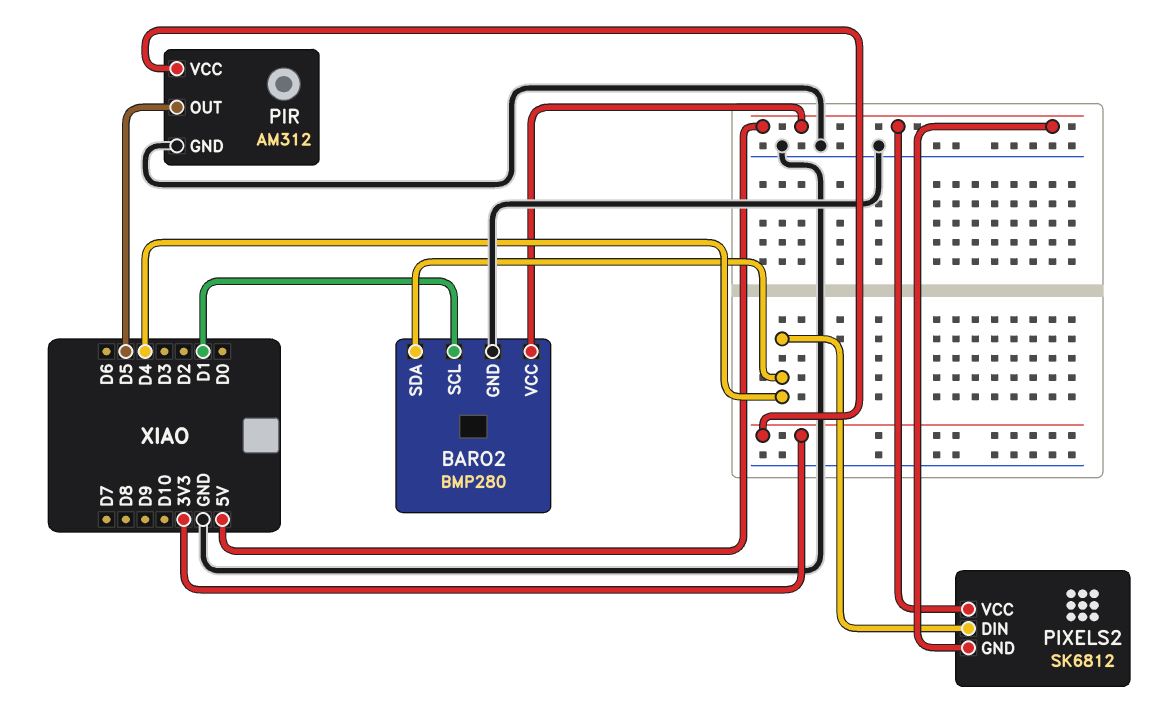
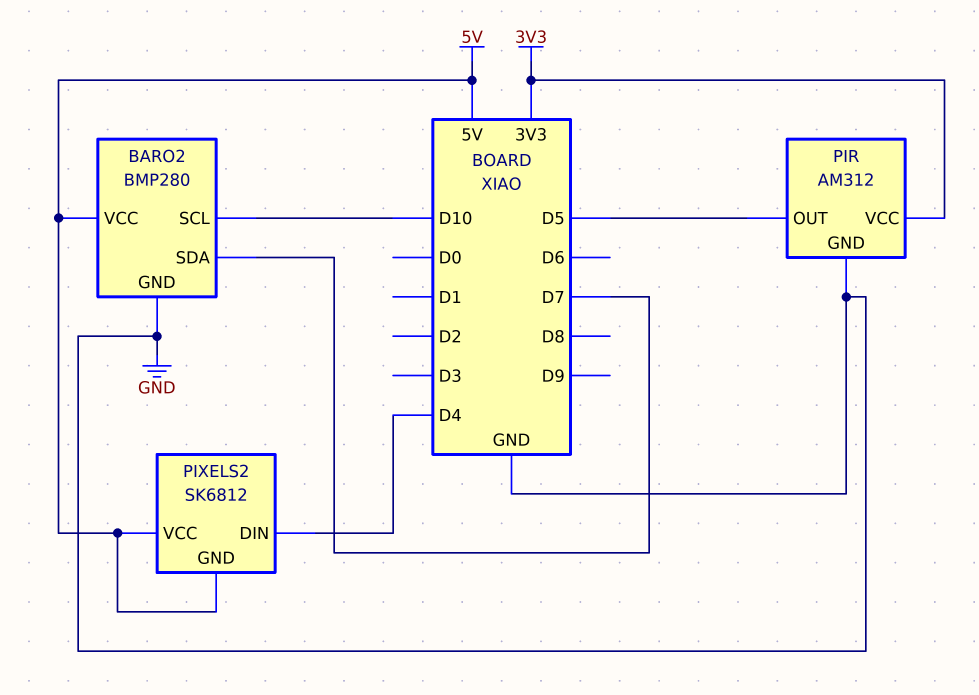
BARO2 pin SCL: D1 -> D10
BARO2 pin SDA: D4 -> D7

